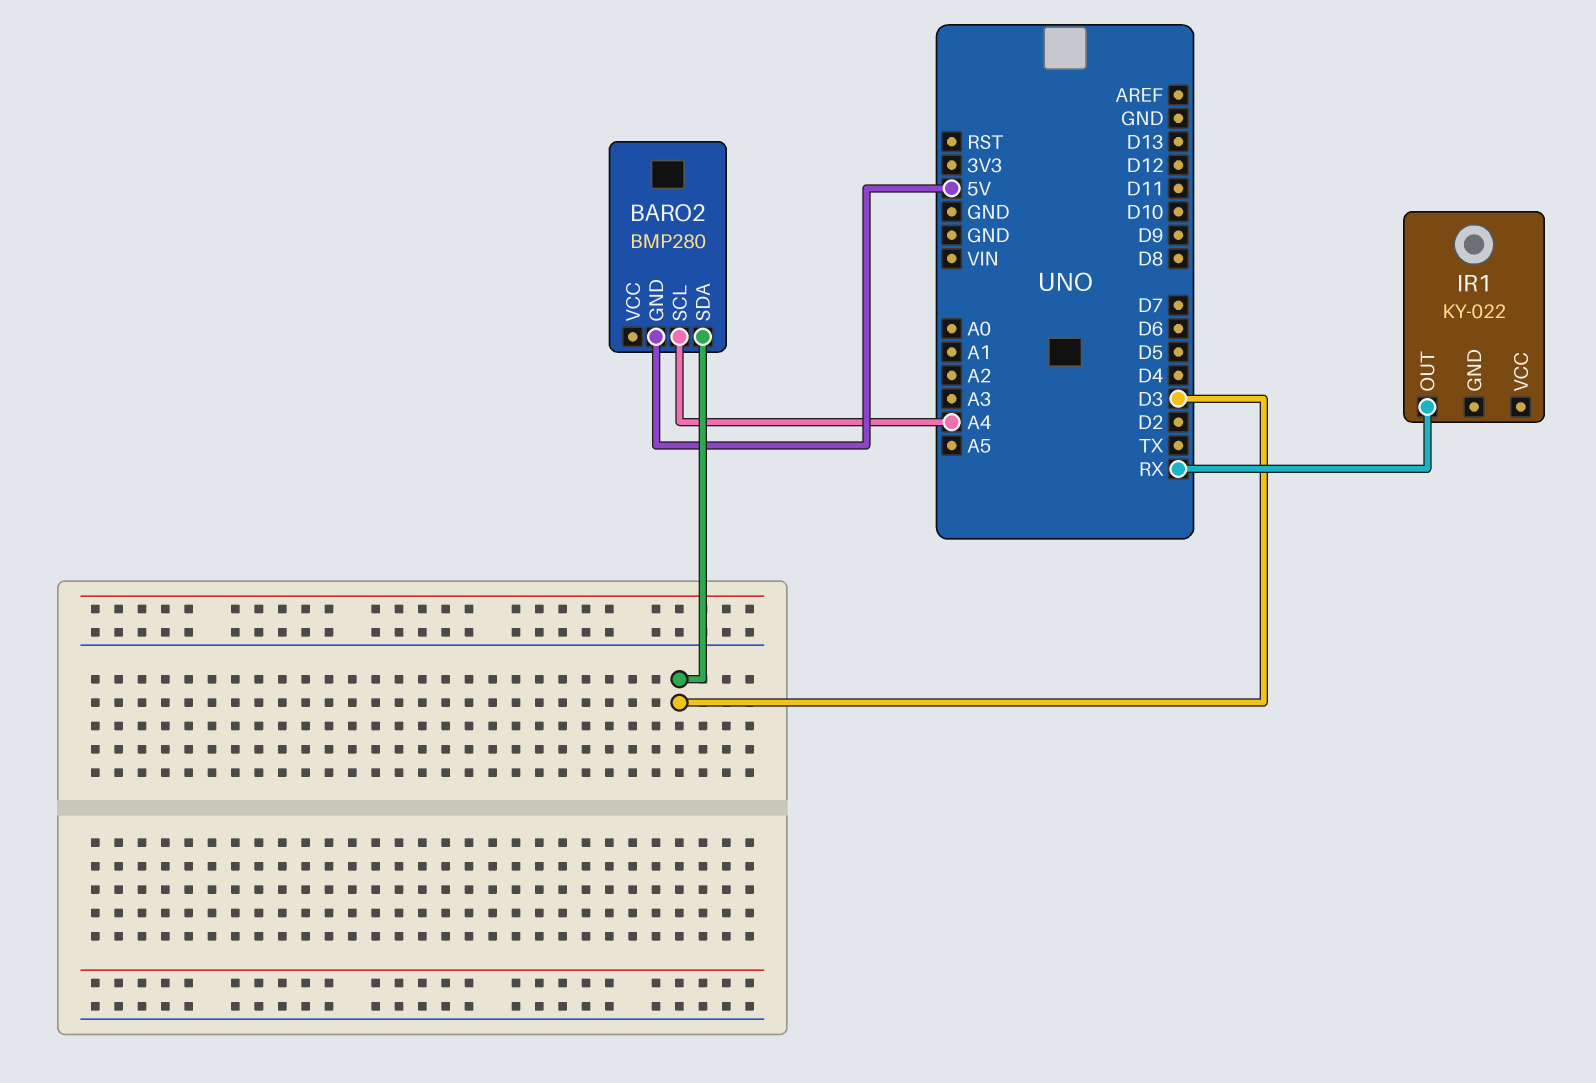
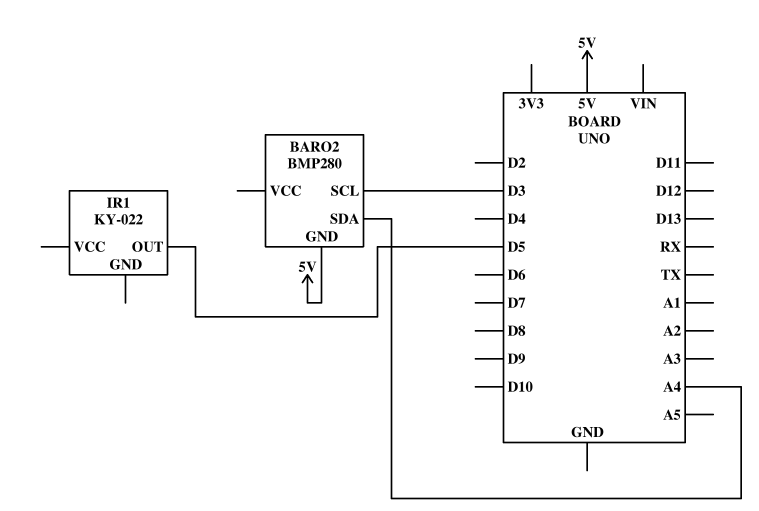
BARO2 pin SCL: A4 -> D3
BARO2 pin SDA: D3 -> A4
IR1 pin OUT: RX -> D5

